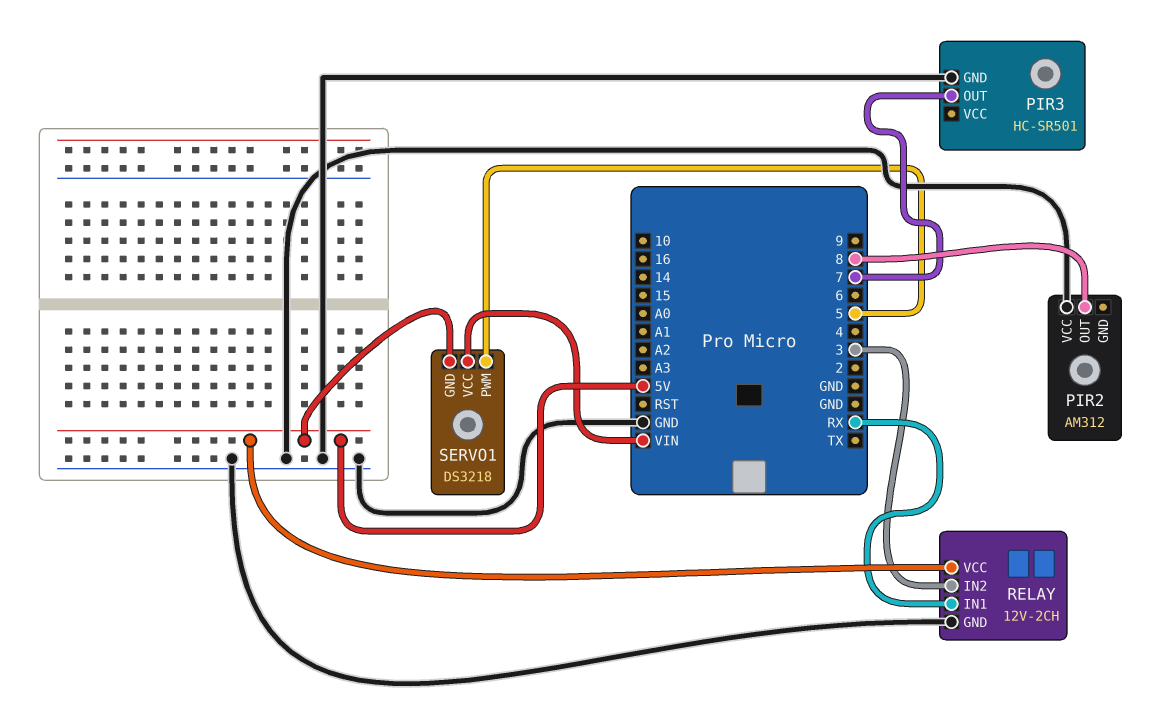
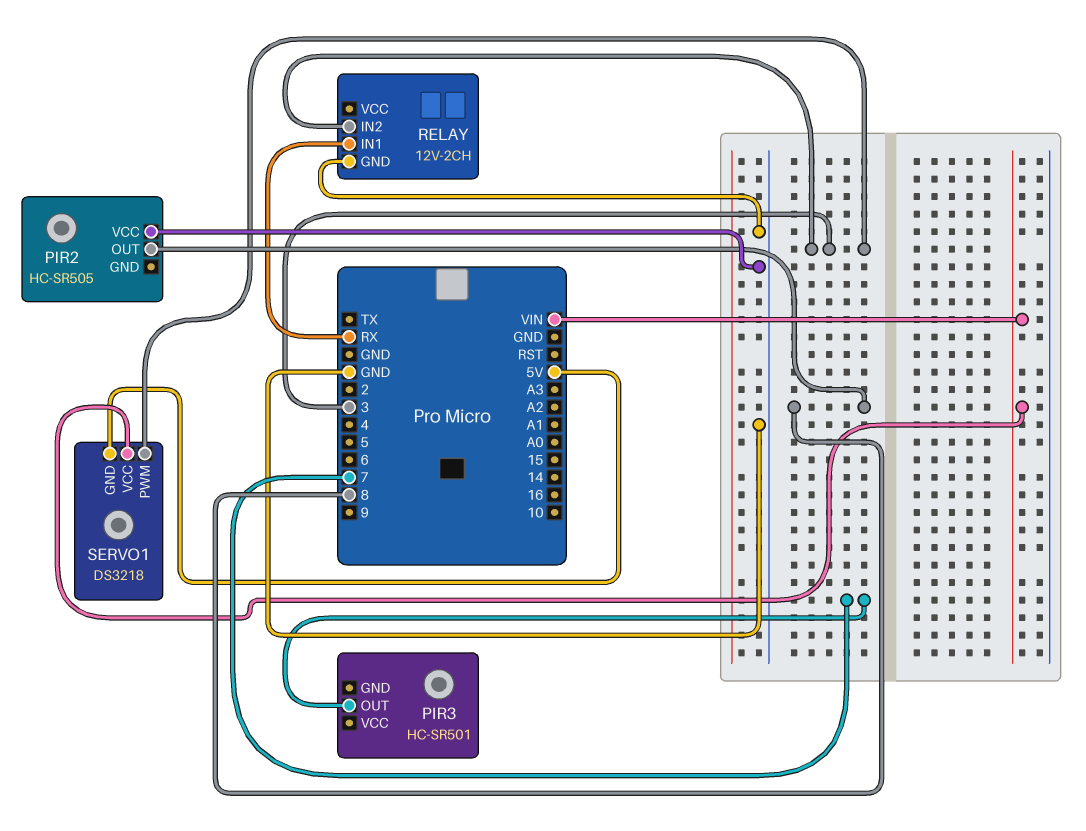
PIR2: AM312 -> HC-SR505
PIR3 pin GND: GND -> none
RELAY pin VCC: 5V -> none
SERVO1 pin PWM: 5 -> 3

